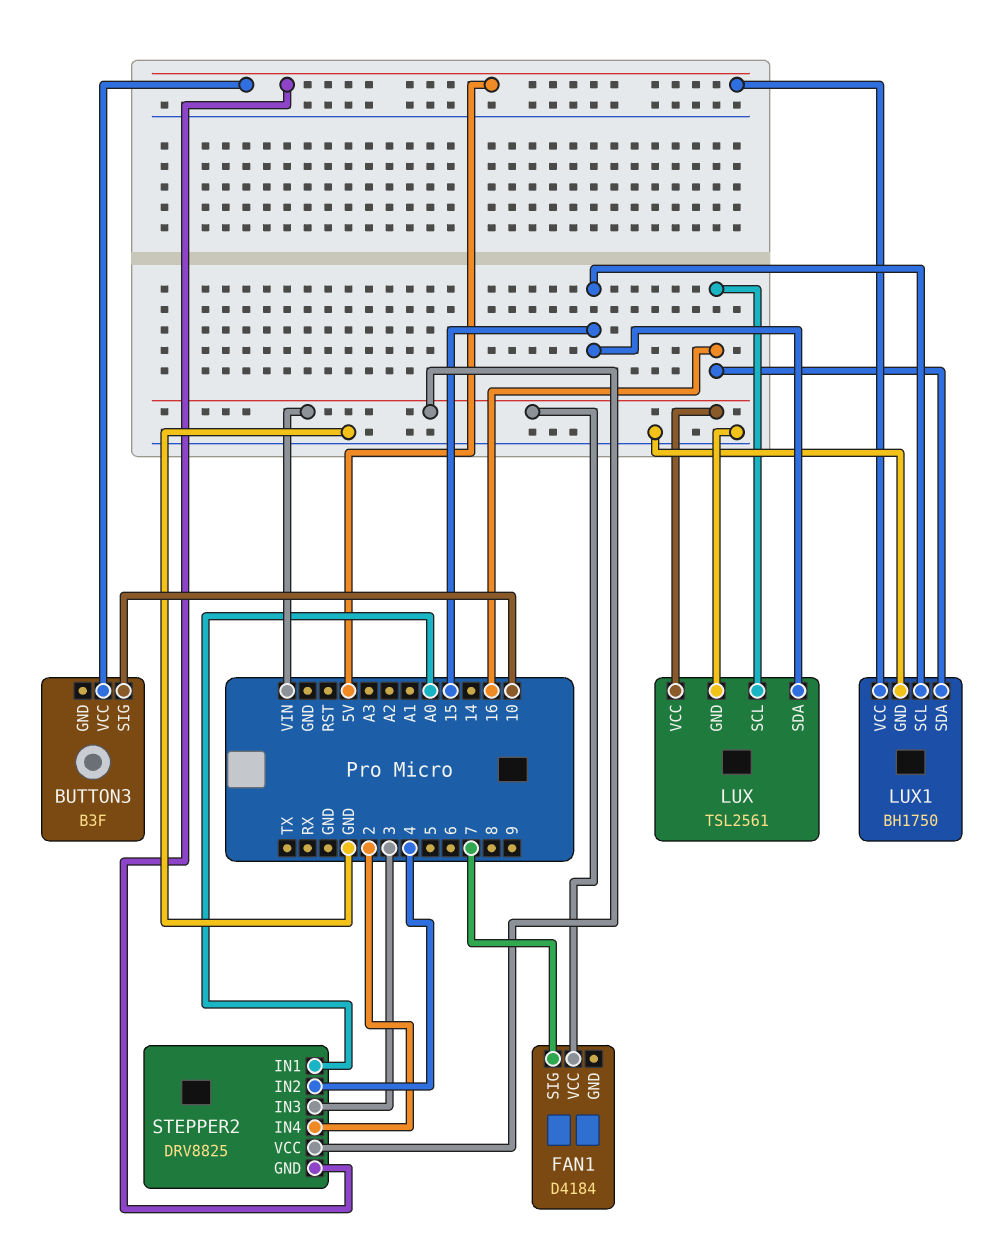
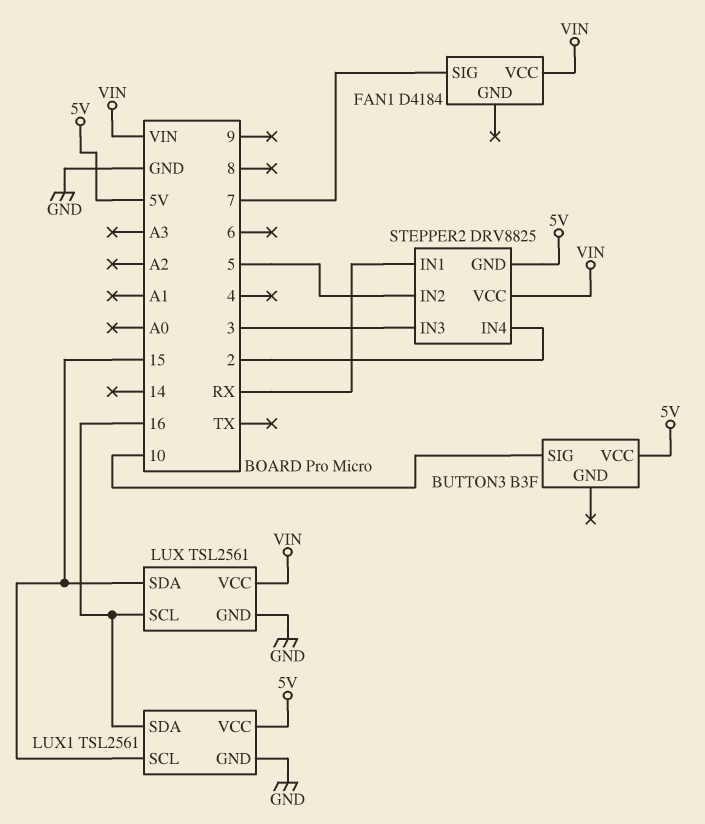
LUX1: BH1750 -> TSL2561
STEPPER2 pin IN1: A0 -> RX
STEPPER2 pin IN2: 4 -> 5

